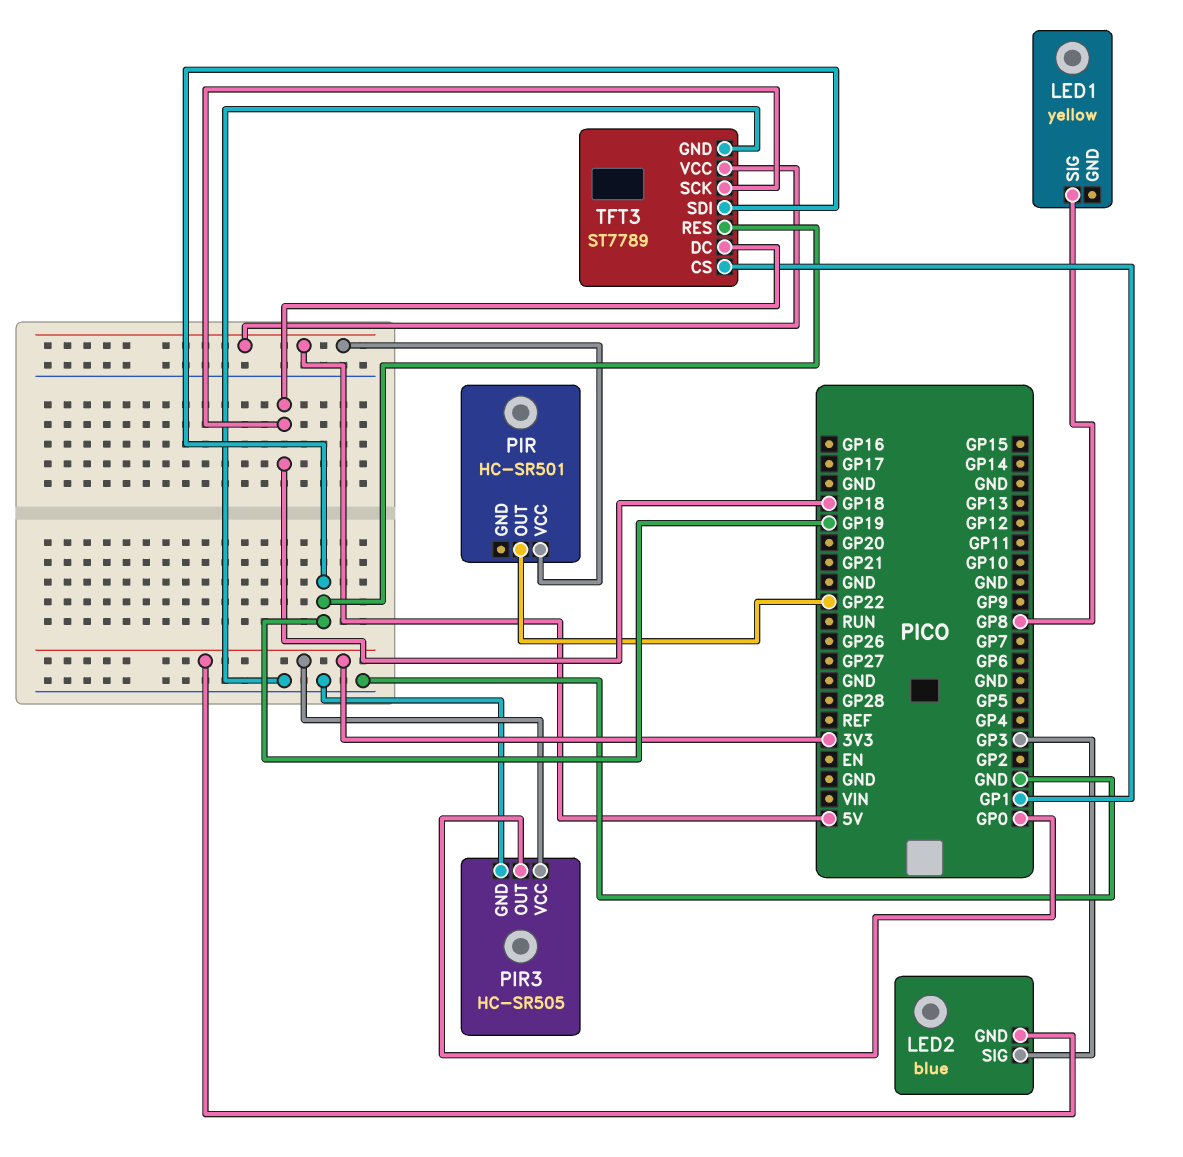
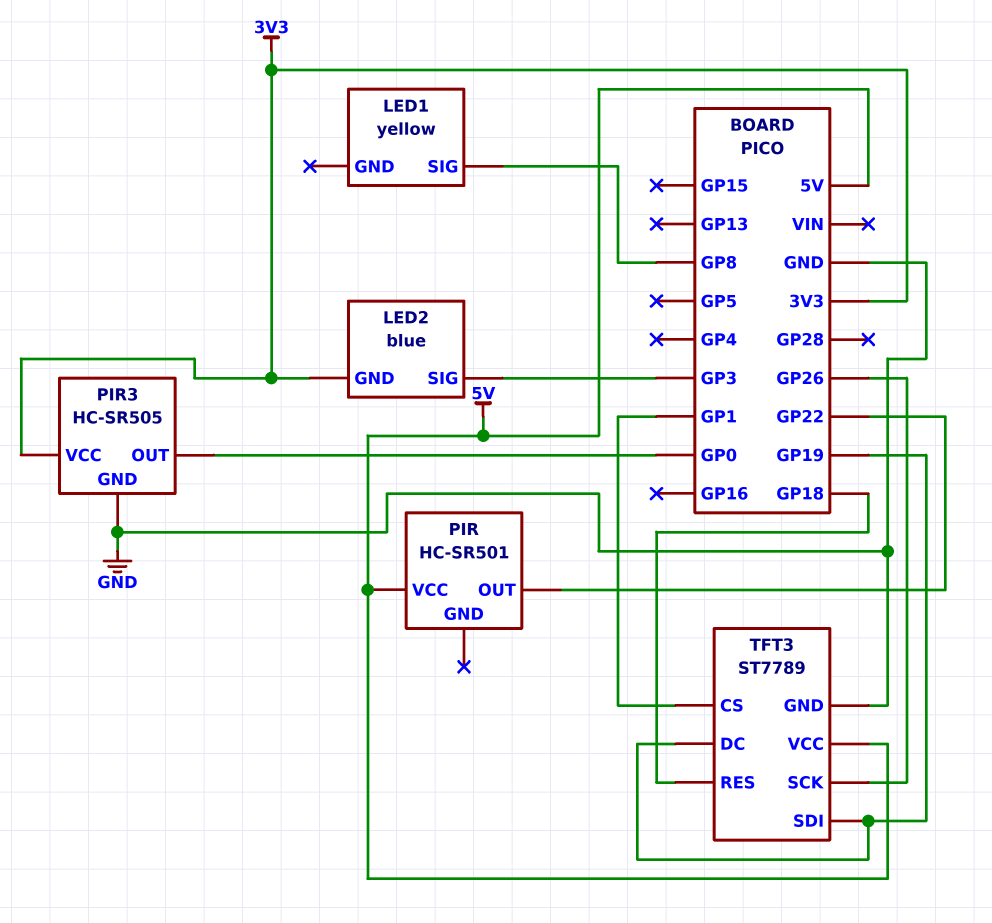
TFT3 pin DC: GP18 -> GP19
TFT3 pin RES: GP19 -> GP18
TFT3 pin SCK: GP18 -> GP26

